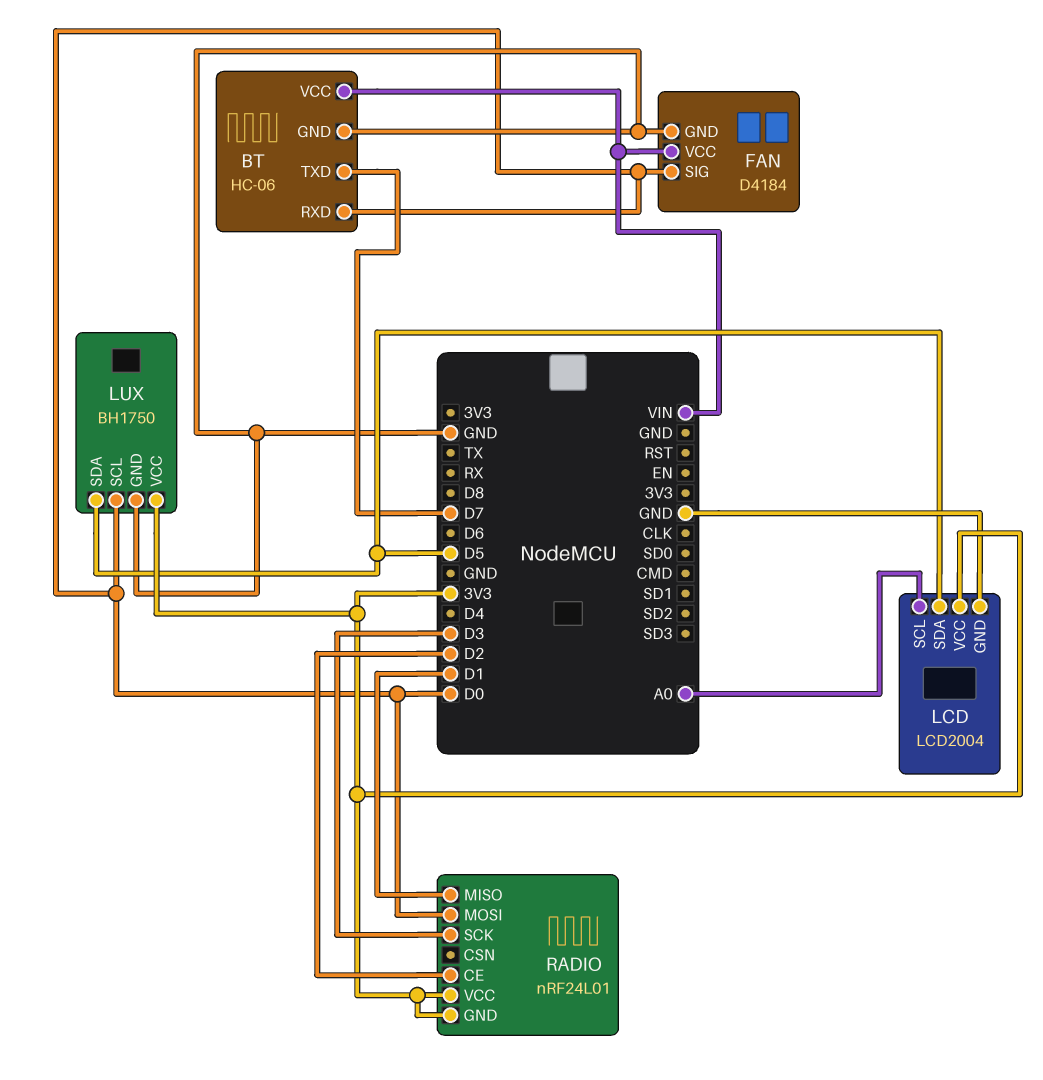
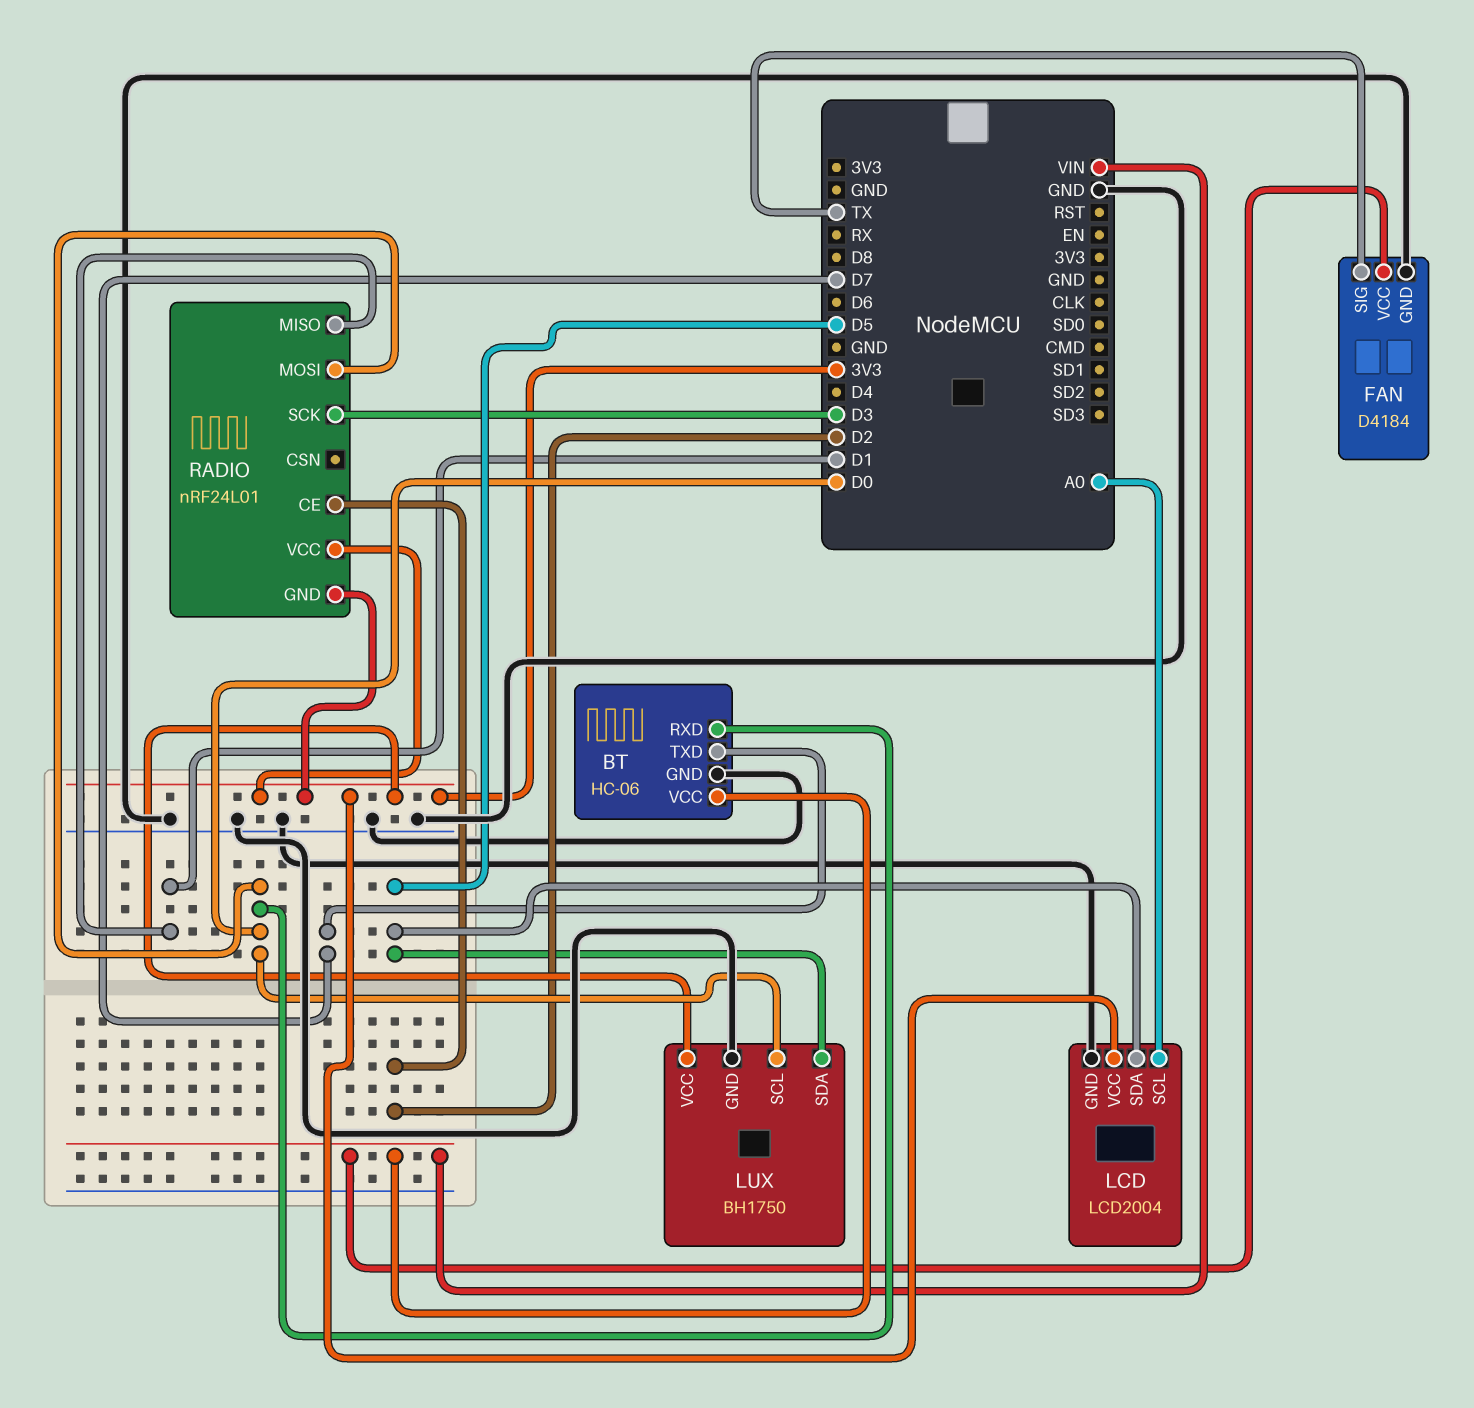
FAN pin SIG: D0 -> TX

